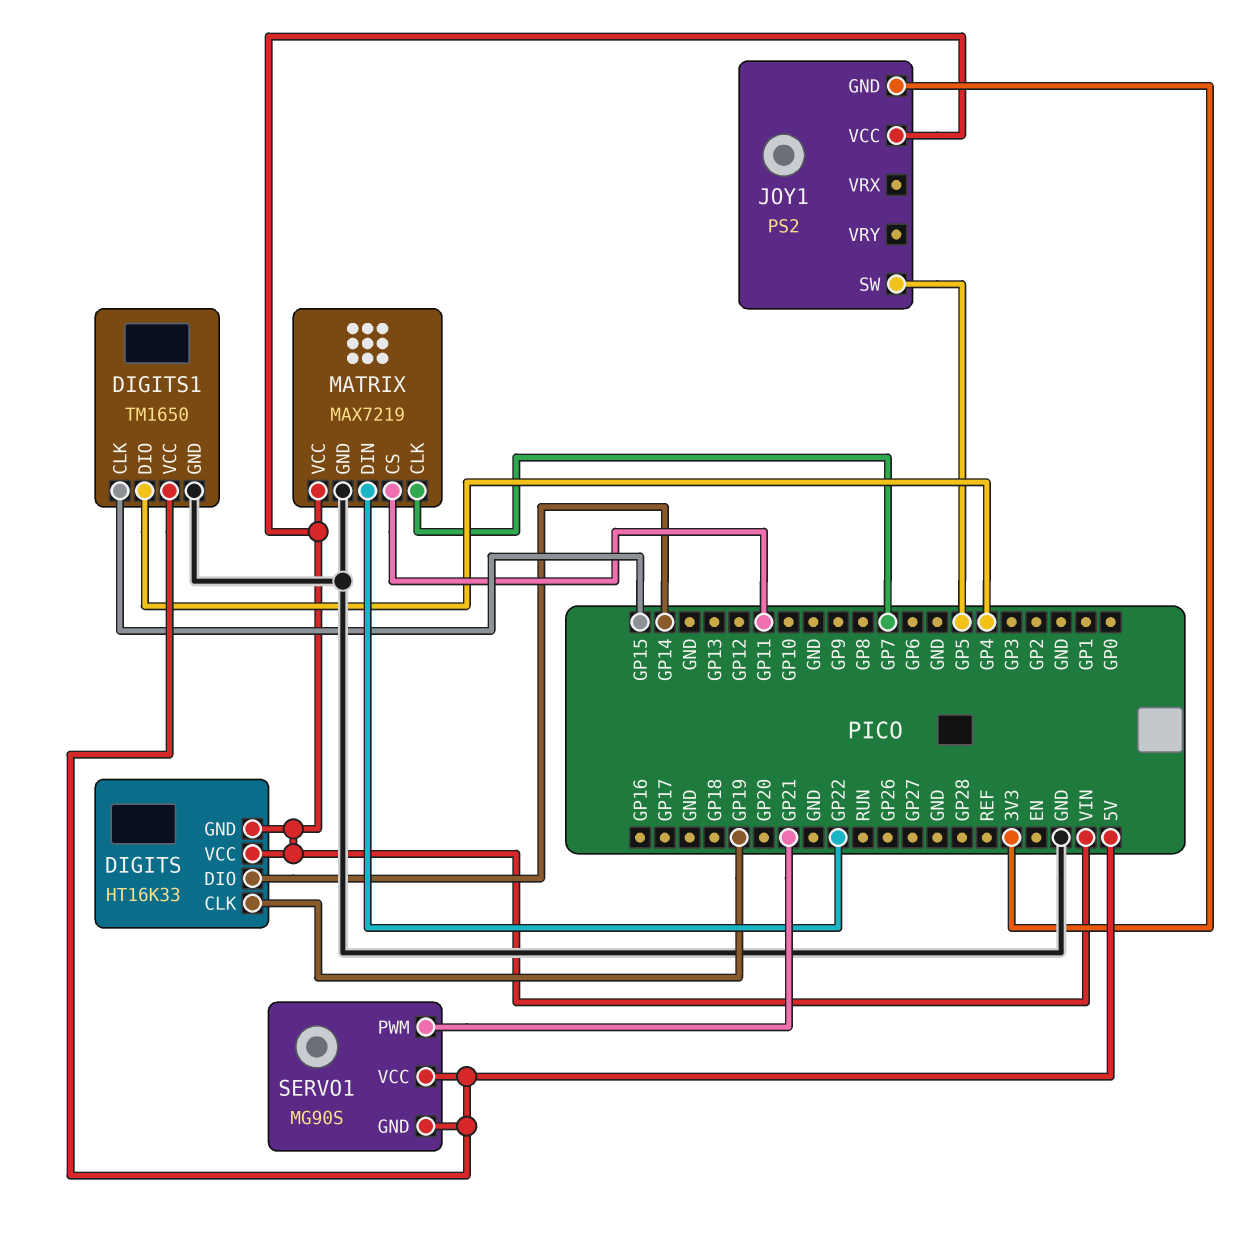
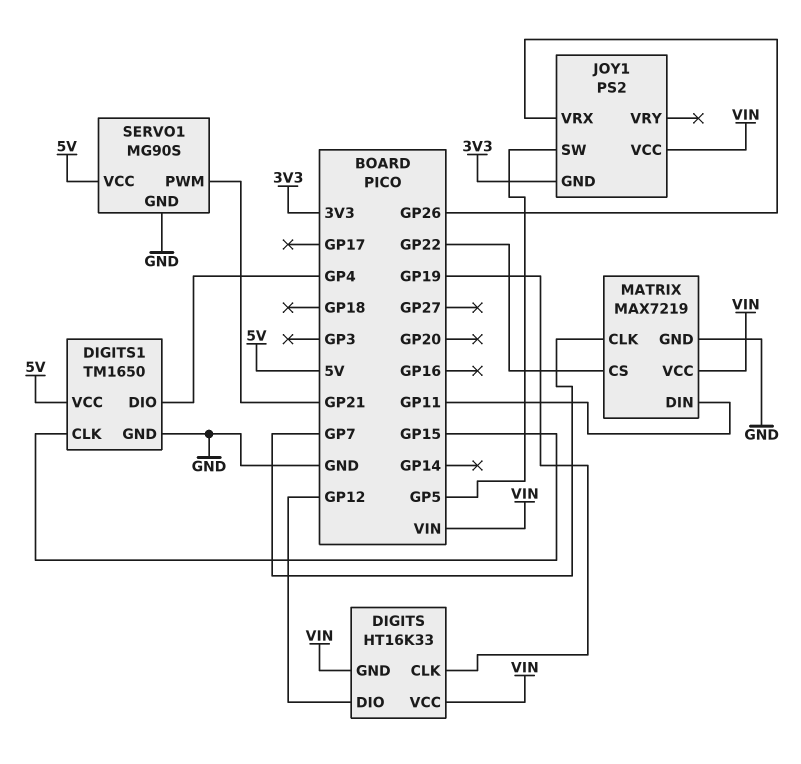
DIGITS pin DIO: GP14 -> GP12
JOY1 pin VRX: none -> GP26
MATRIX pin CS: GP11 -> GP22
MATRIX pin DIN: GP22 -> GP11
SERVO1 pin GND: 5V -> GND

